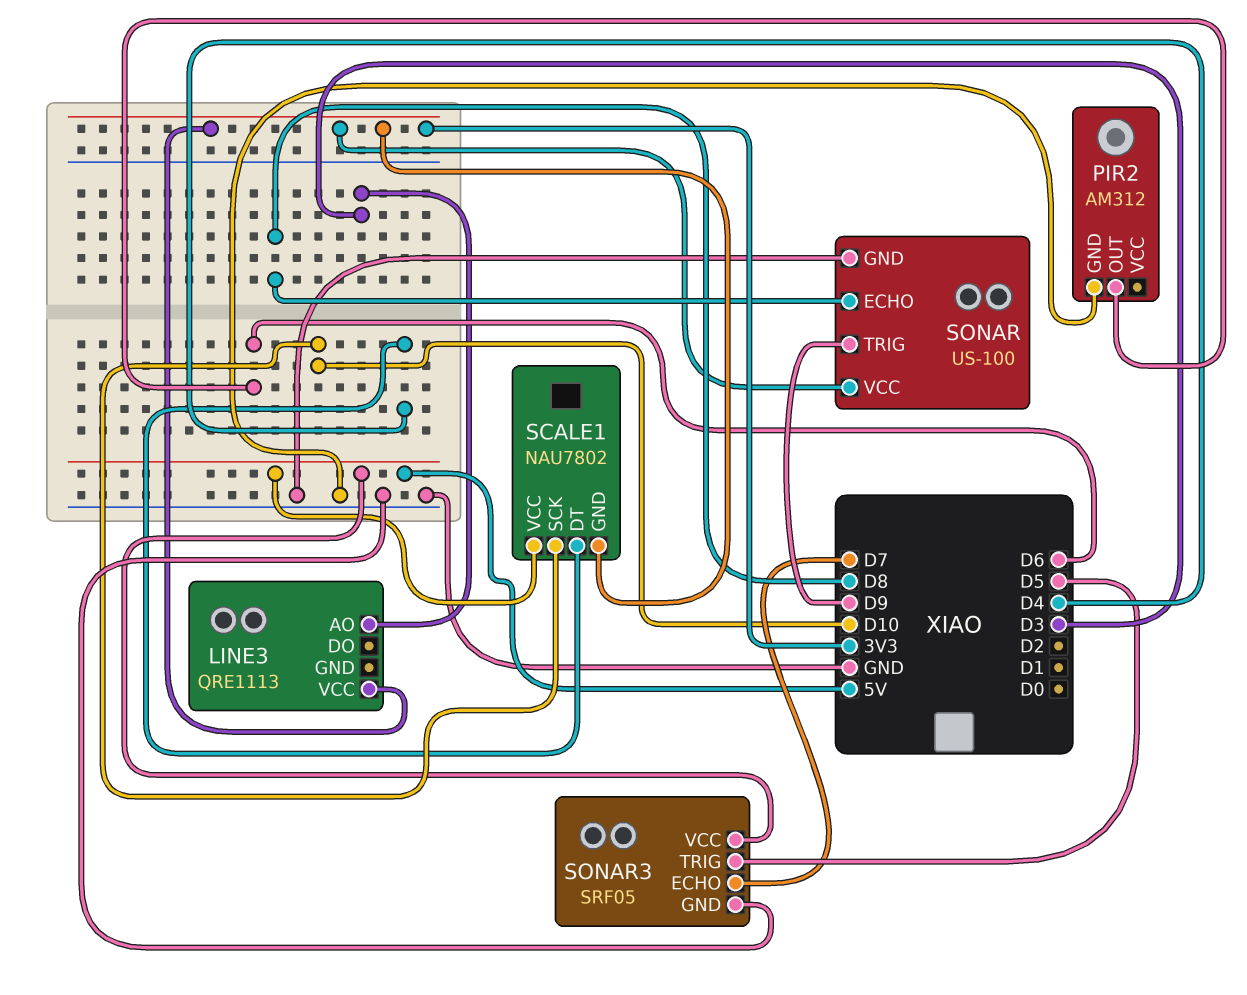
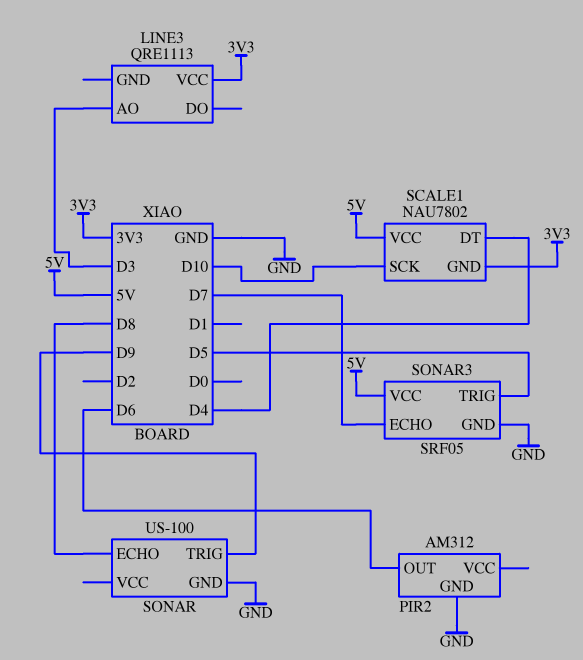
SONAR pin VCC: 3V3 -> none

